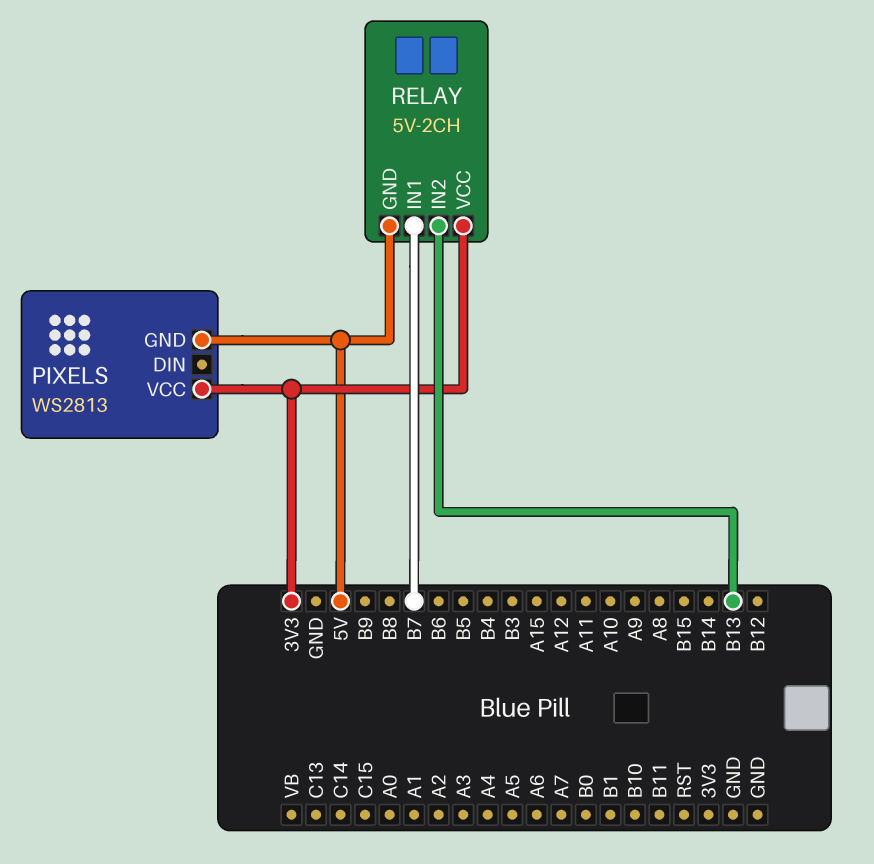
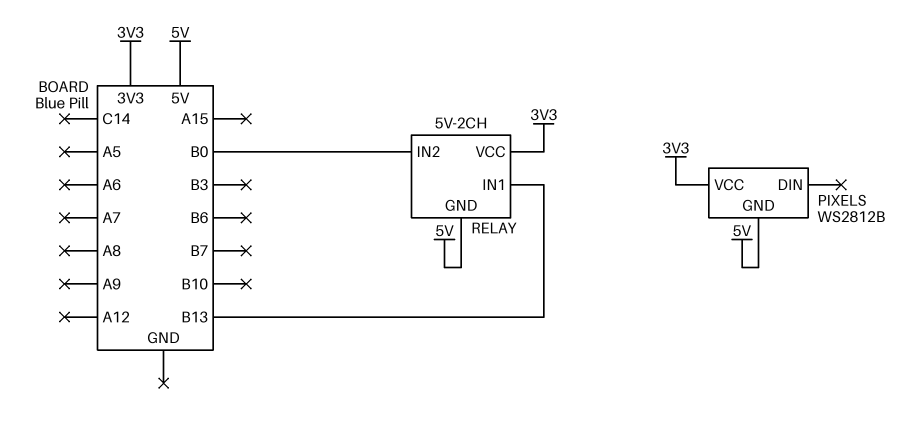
PIXELS: WS2813 -> WS2812B
RELAY pin IN1: B7 -> B13
RELAY pin IN2: B13 -> B0

